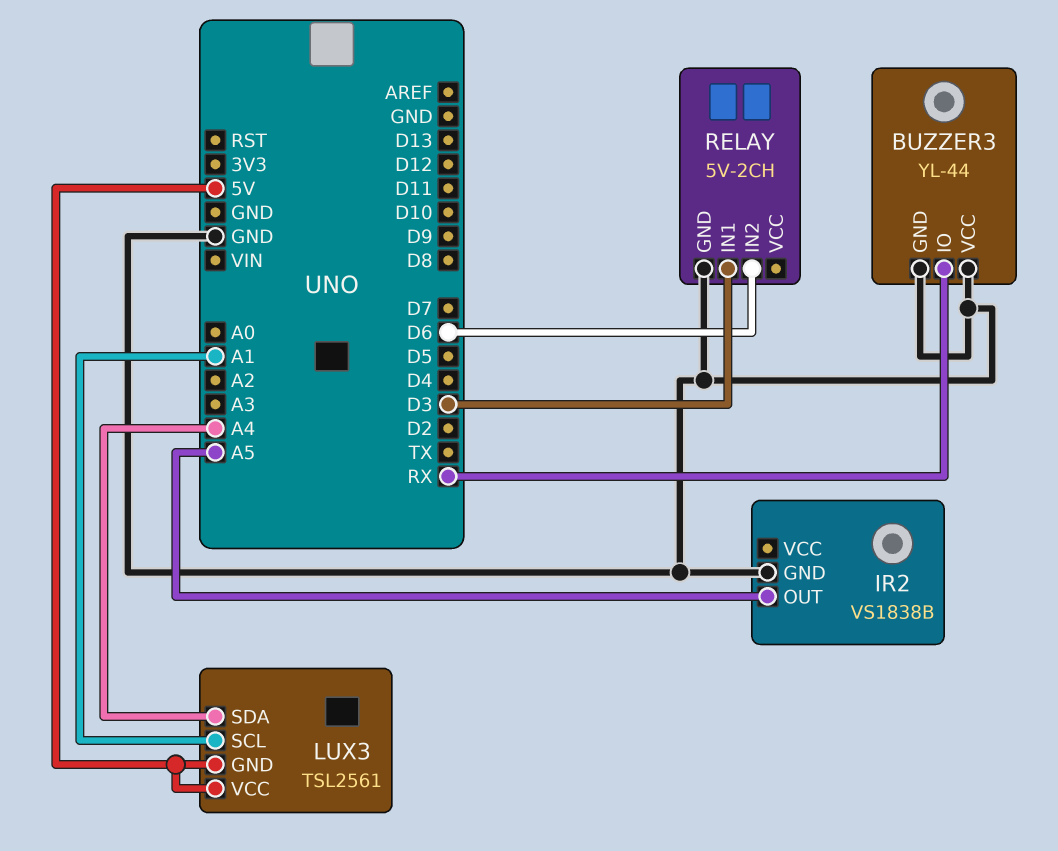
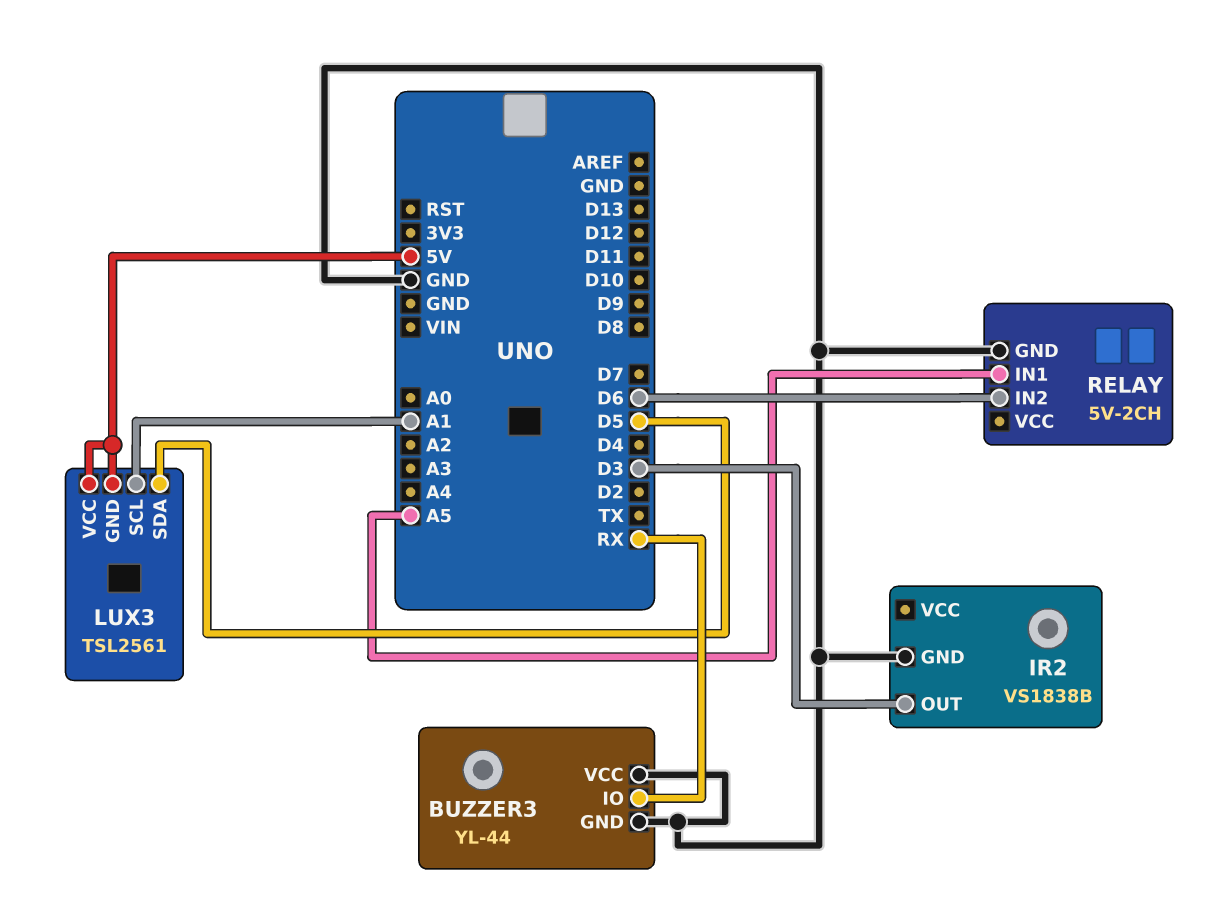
IR2 pin OUT: A5 -> D3
LUX3 pin SDA: A4 -> D5
RELAY pin IN1: D3 -> A5

